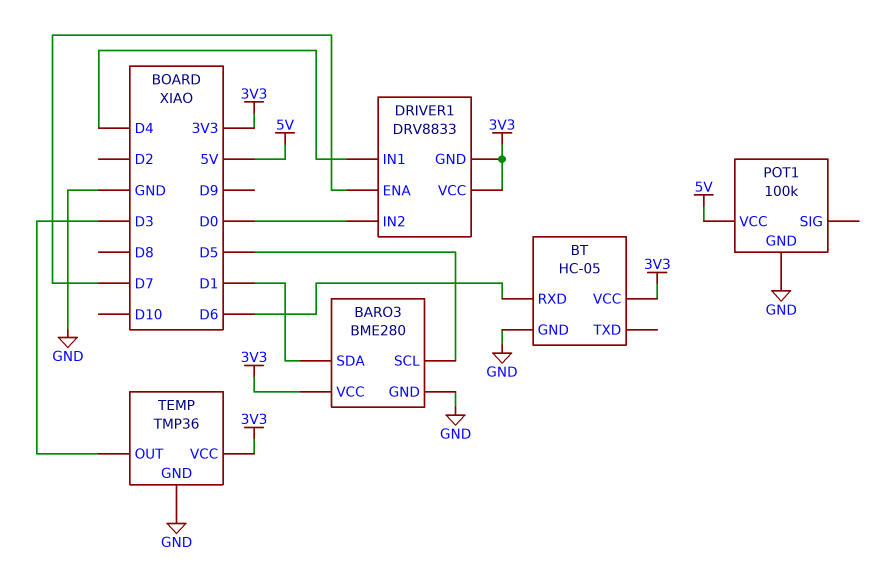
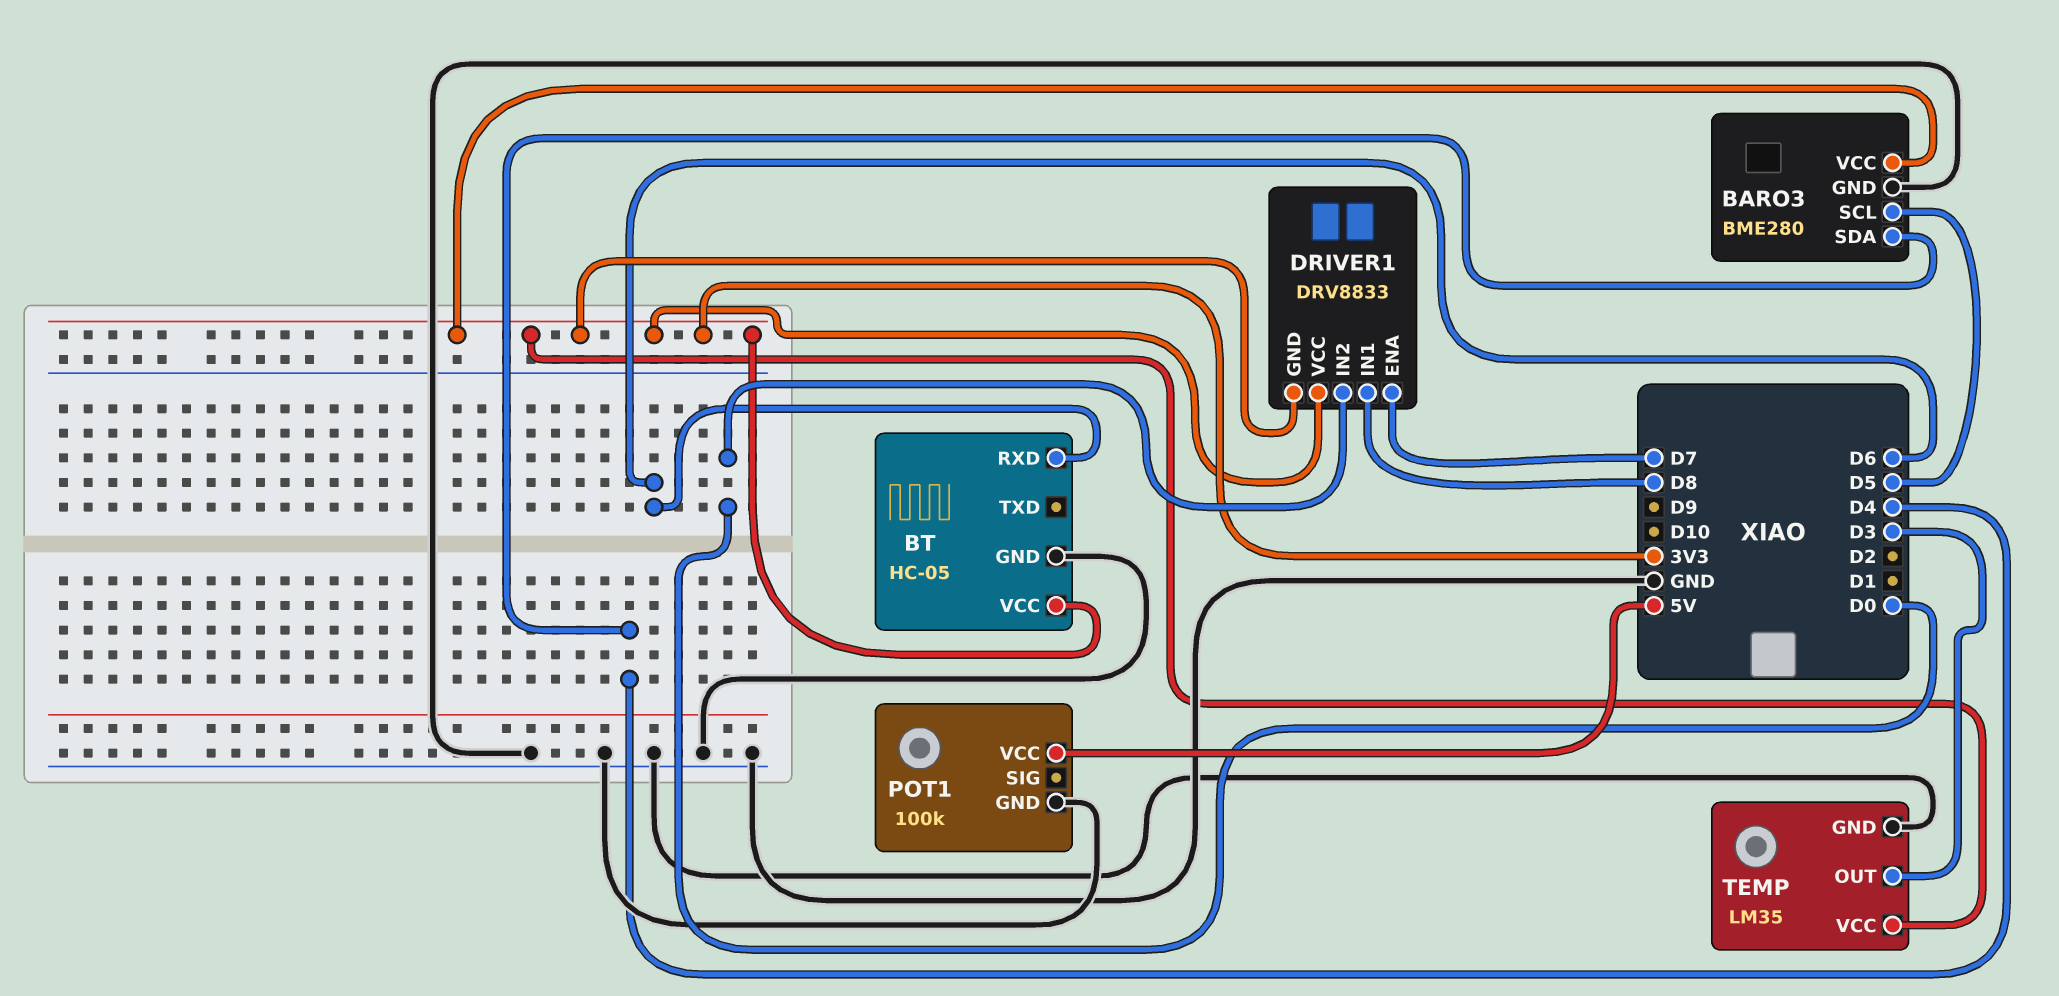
BARO3 pin SDA: D1 -> D4
DRIVER1 pin IN1: D4 -> D8
TEMP: TMP36 -> LM35

